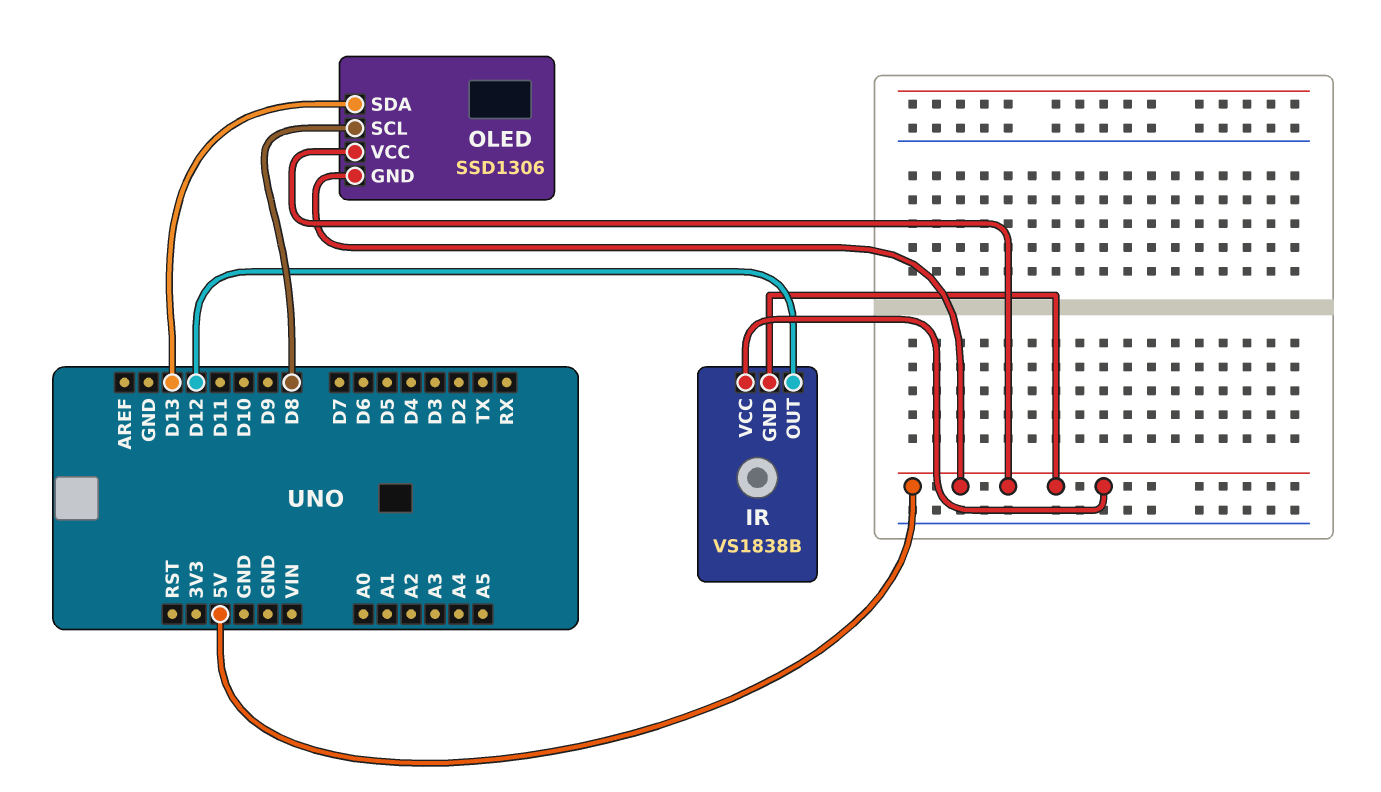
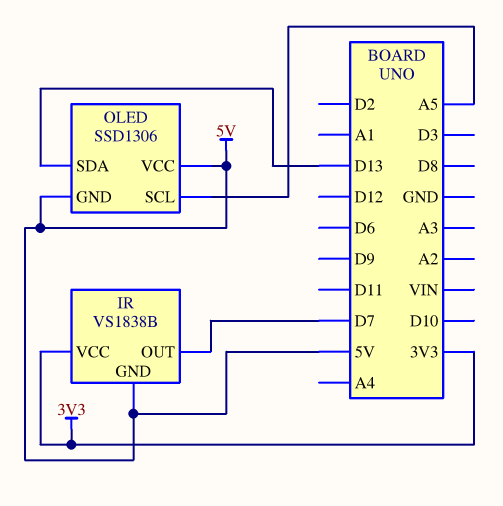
IR pin OUT: D12 -> D7
IR pin VCC: 5V -> 3V3
OLED pin SCL: D8 -> A5

